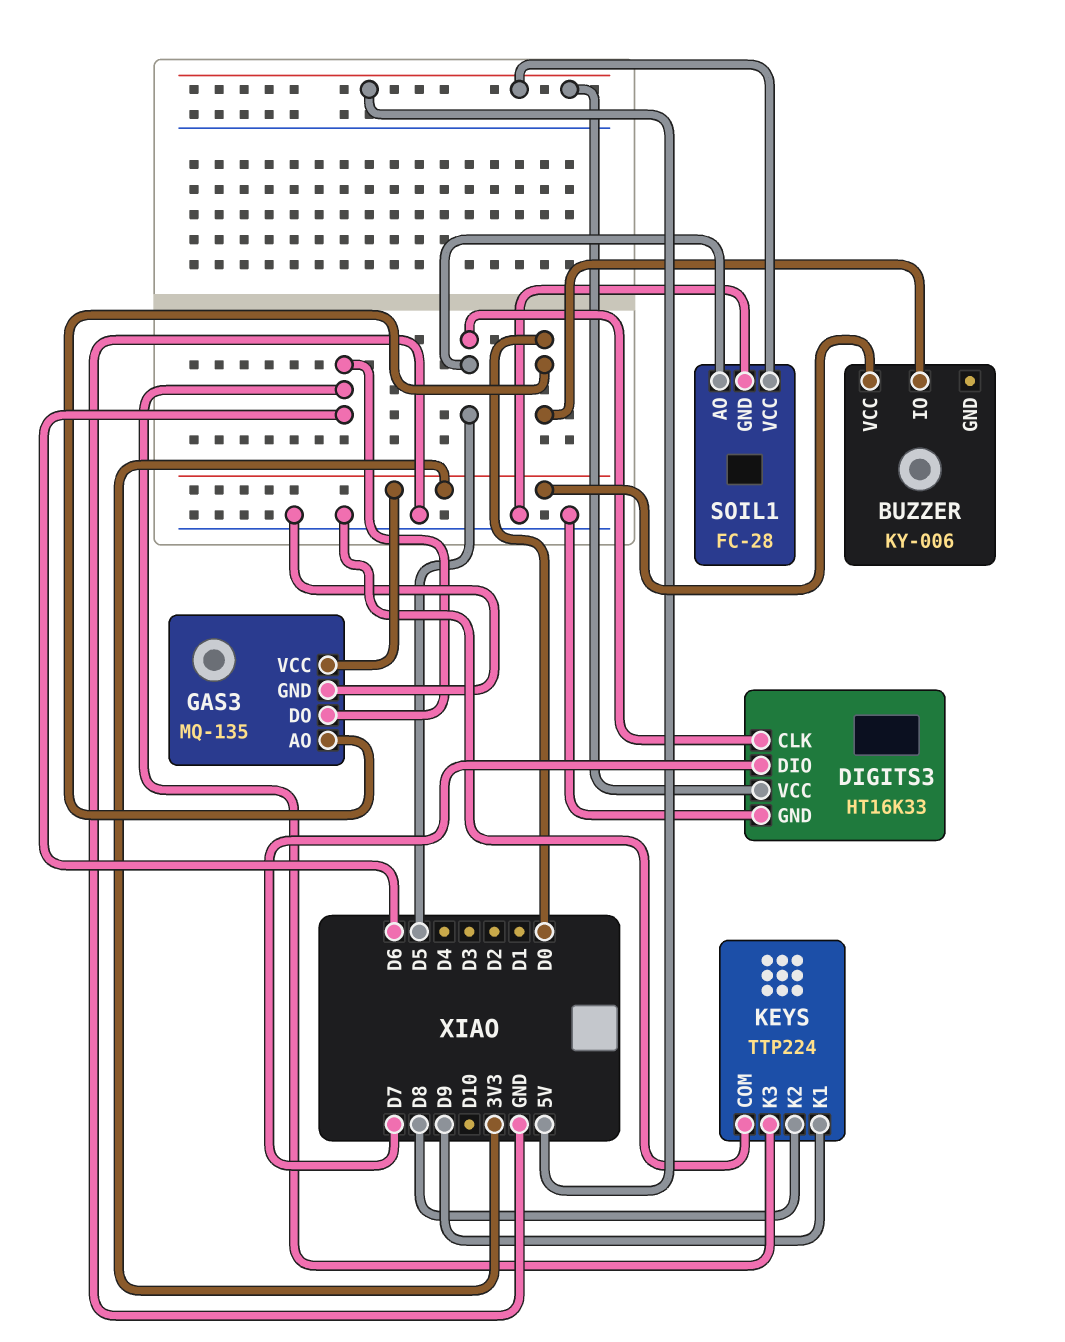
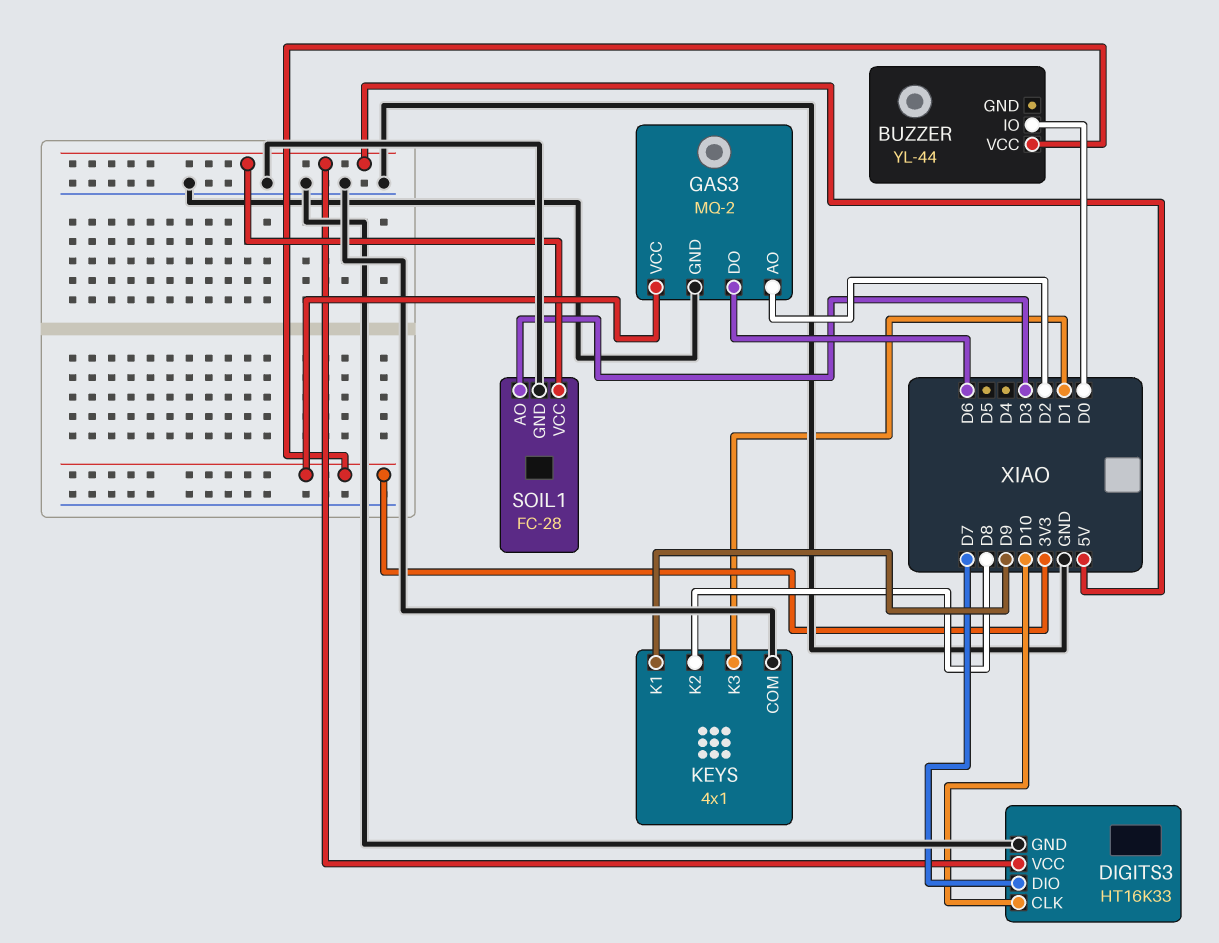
BUZZER: KY-006 -> YL-44
DIGITS3 pin CLK: D5 -> D10
GAS3: MQ-135 -> MQ-2
GAS3 pin AO: D0 -> D2
KEYS: TTP224 -> 4x1
KEYS pin K3: D6 -> D1
SOIL1 pin AO: D5 -> D3

